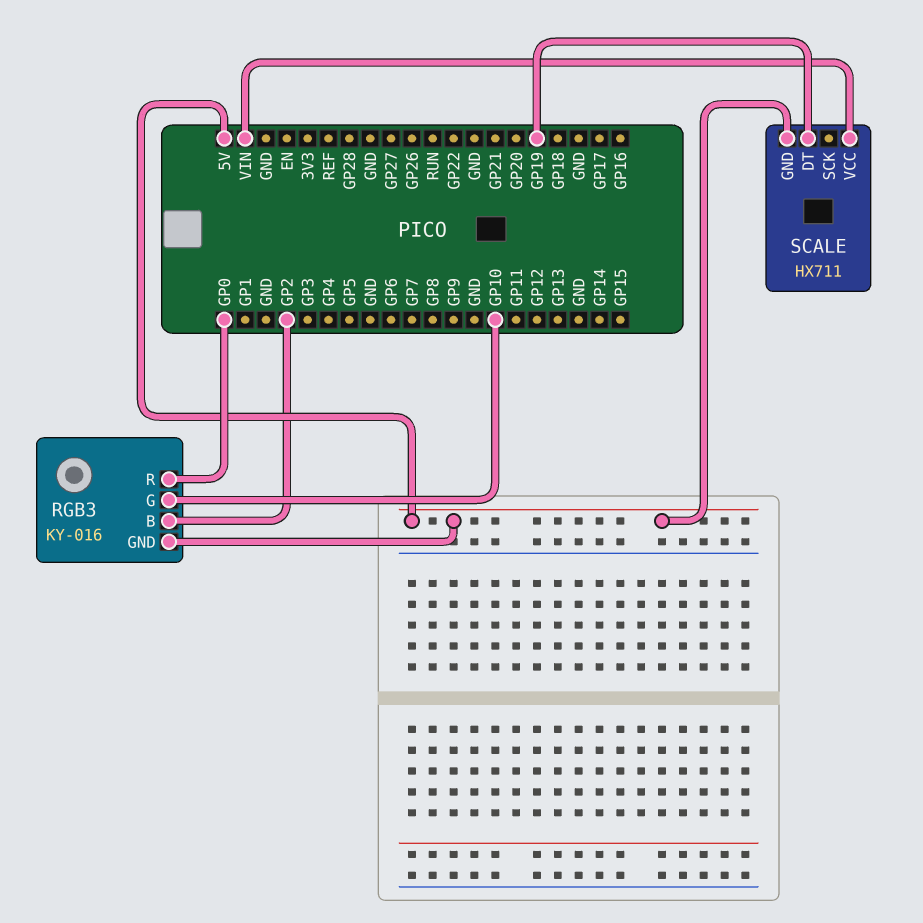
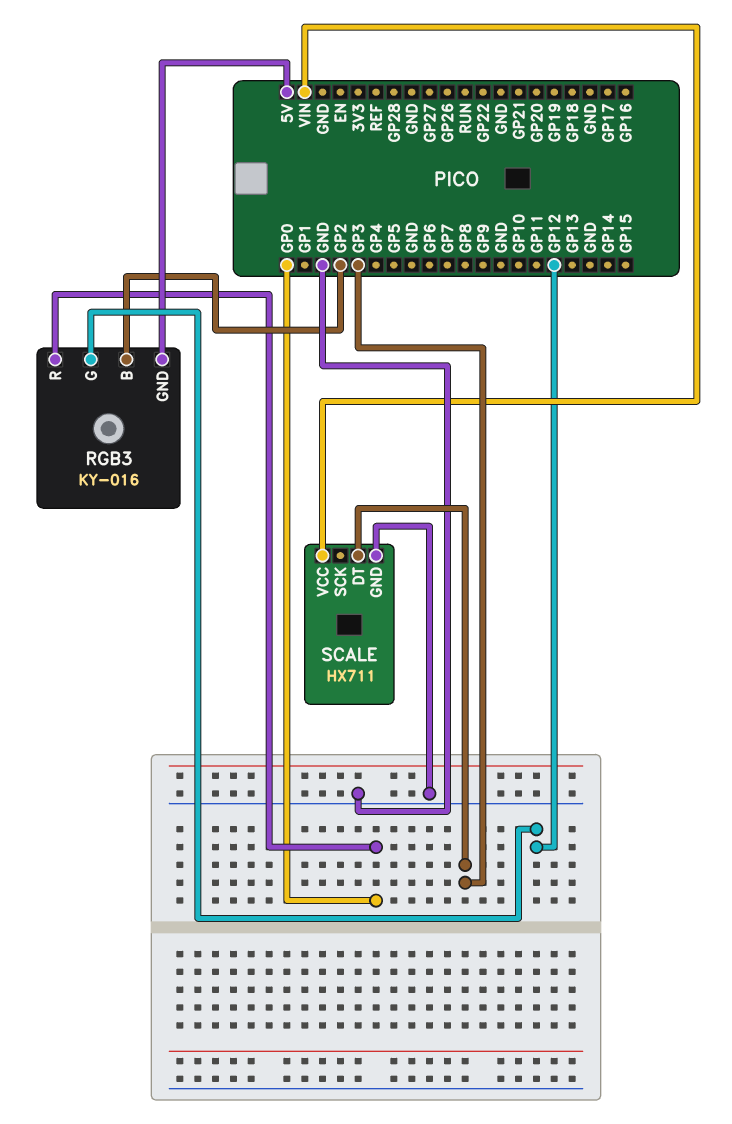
RGB3 pin G: GP10 -> GP12
SCALE pin DT: GP19 -> GP3
SCALE pin GND: 5V -> GND

